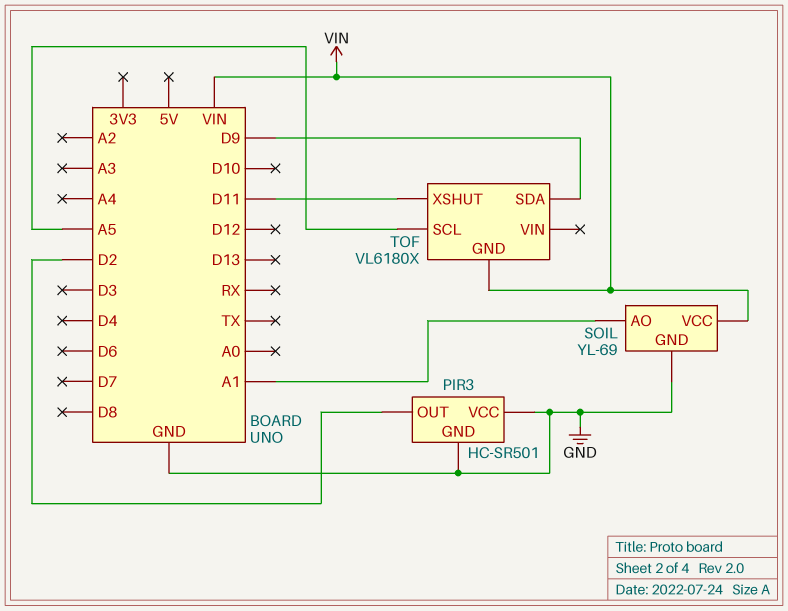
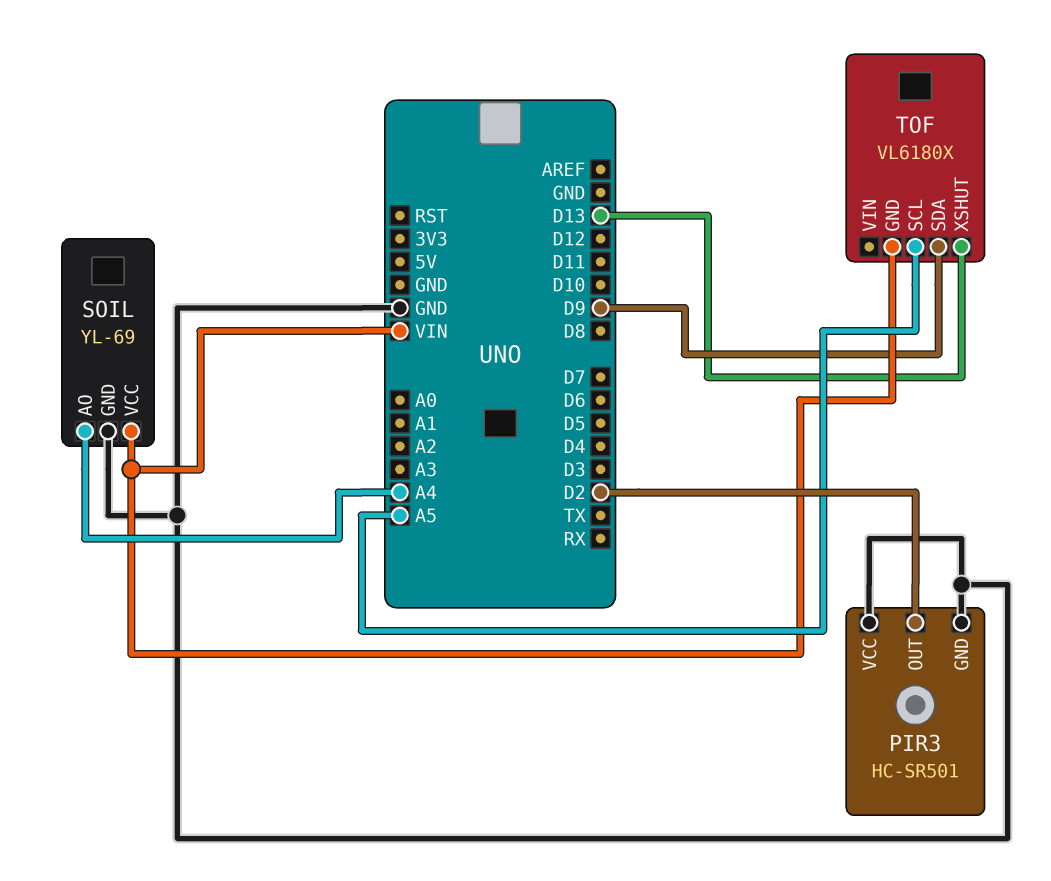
SOIL pin AO: A1 -> A4
TOF pin XSHUT: D11 -> D13

